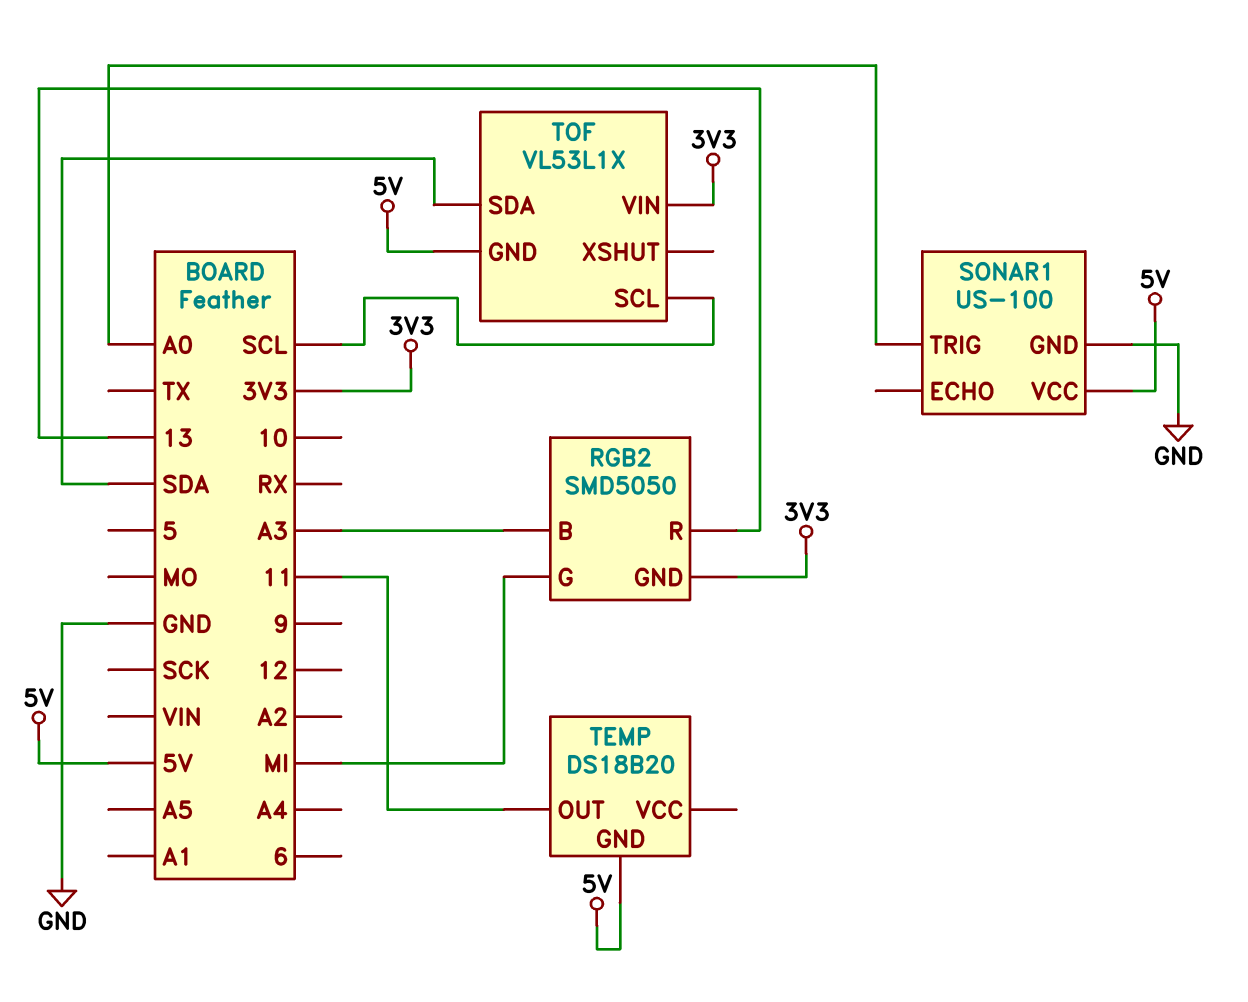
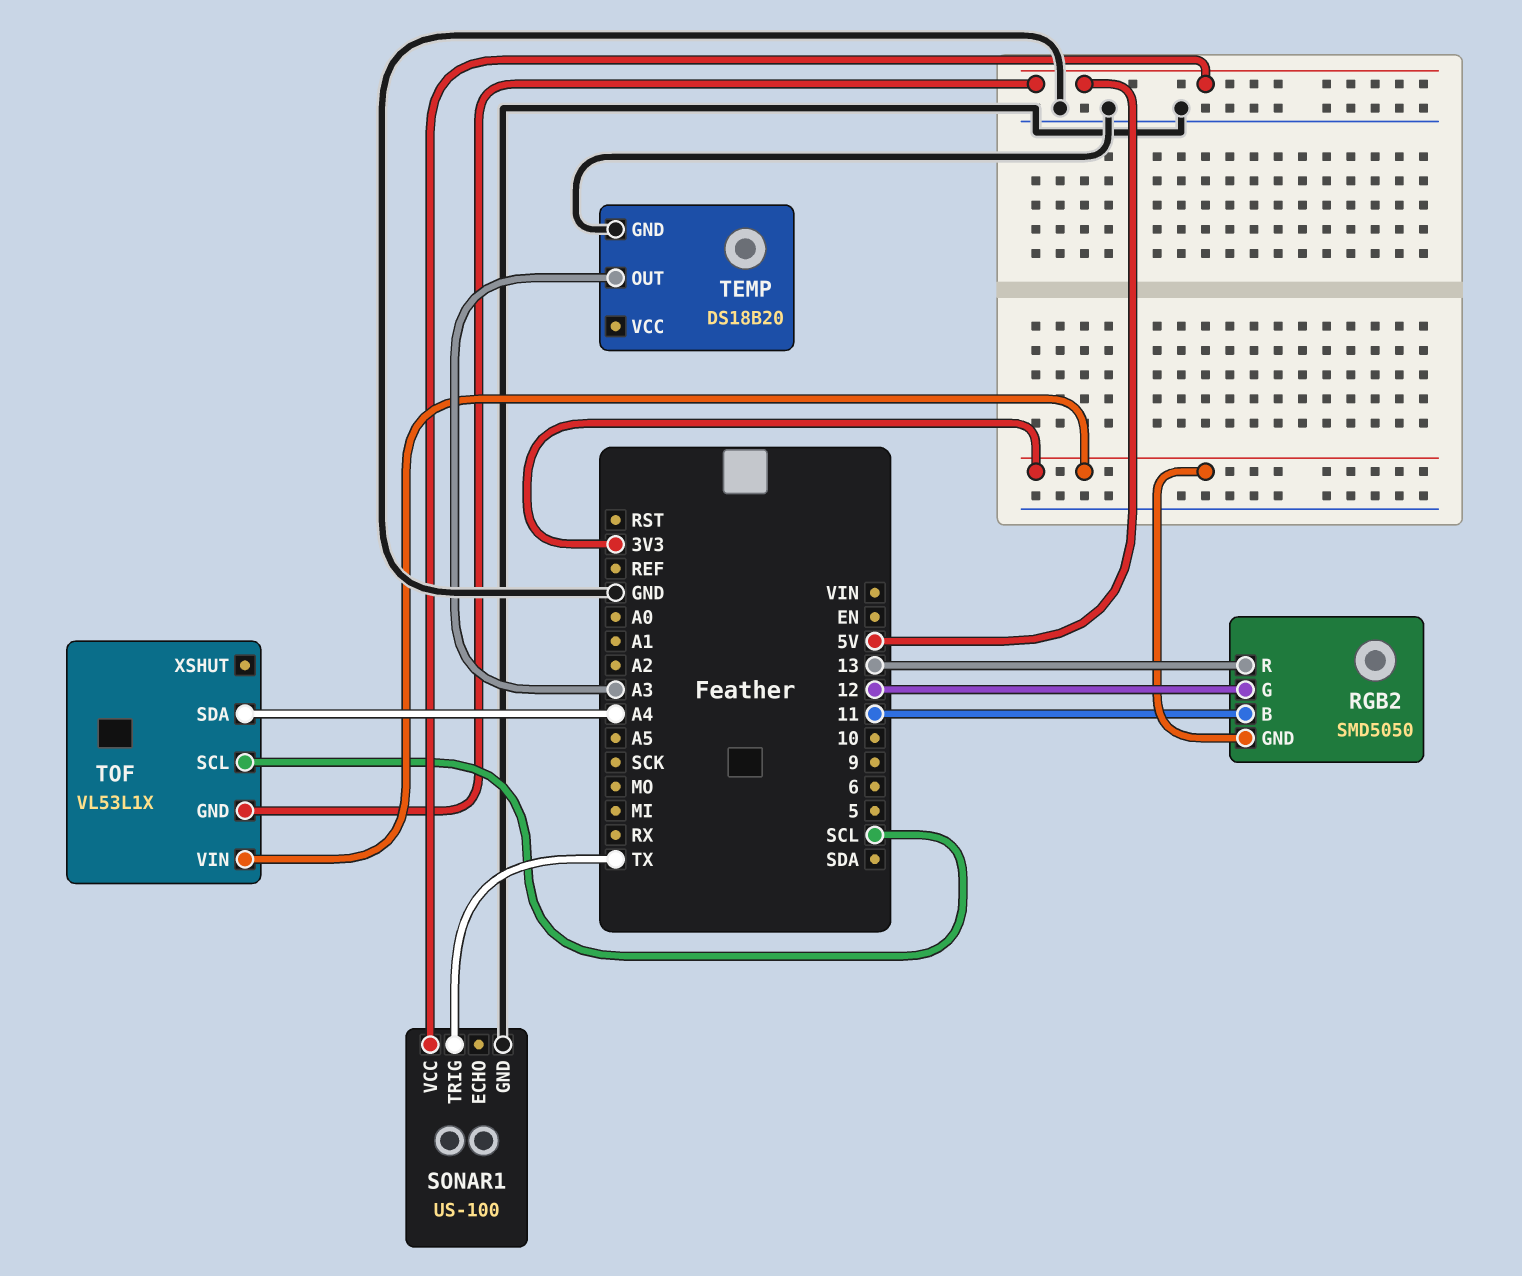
RGB2 pin B: A3 -> 11
RGB2 pin G: MI -> 12
SONAR1 pin TRIG: A0 -> TX
TEMP pin GND: 5V -> GND
TEMP pin OUT: 11 -> A3
TOF pin SDA: SDA -> A4

